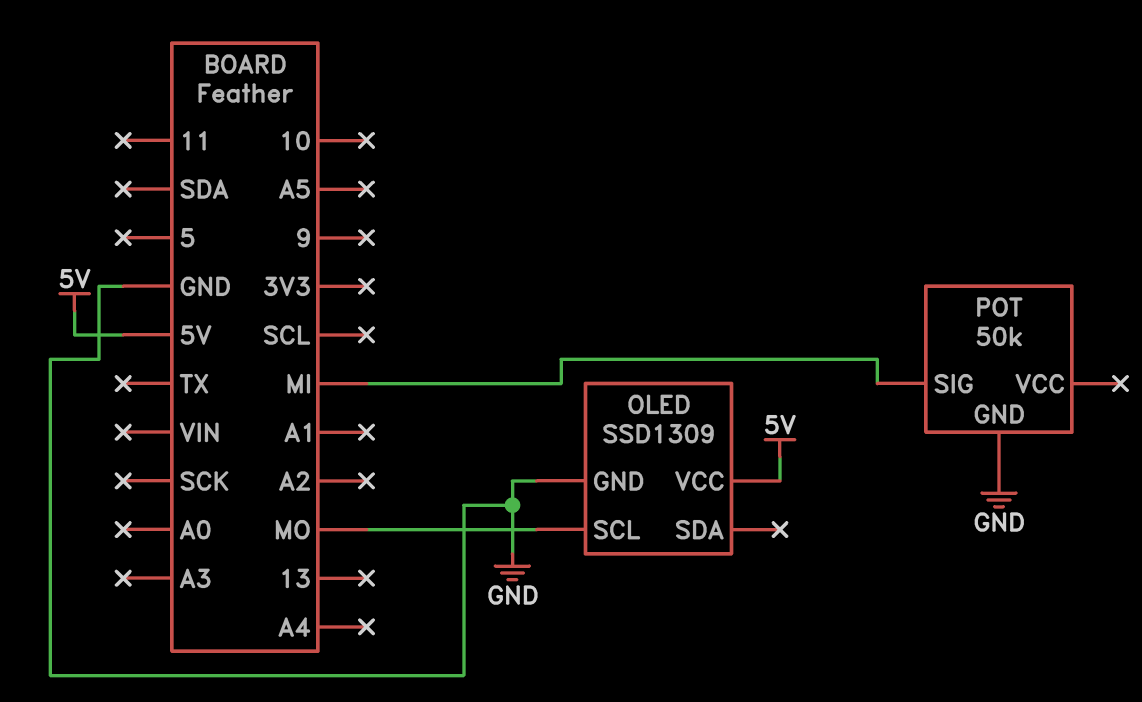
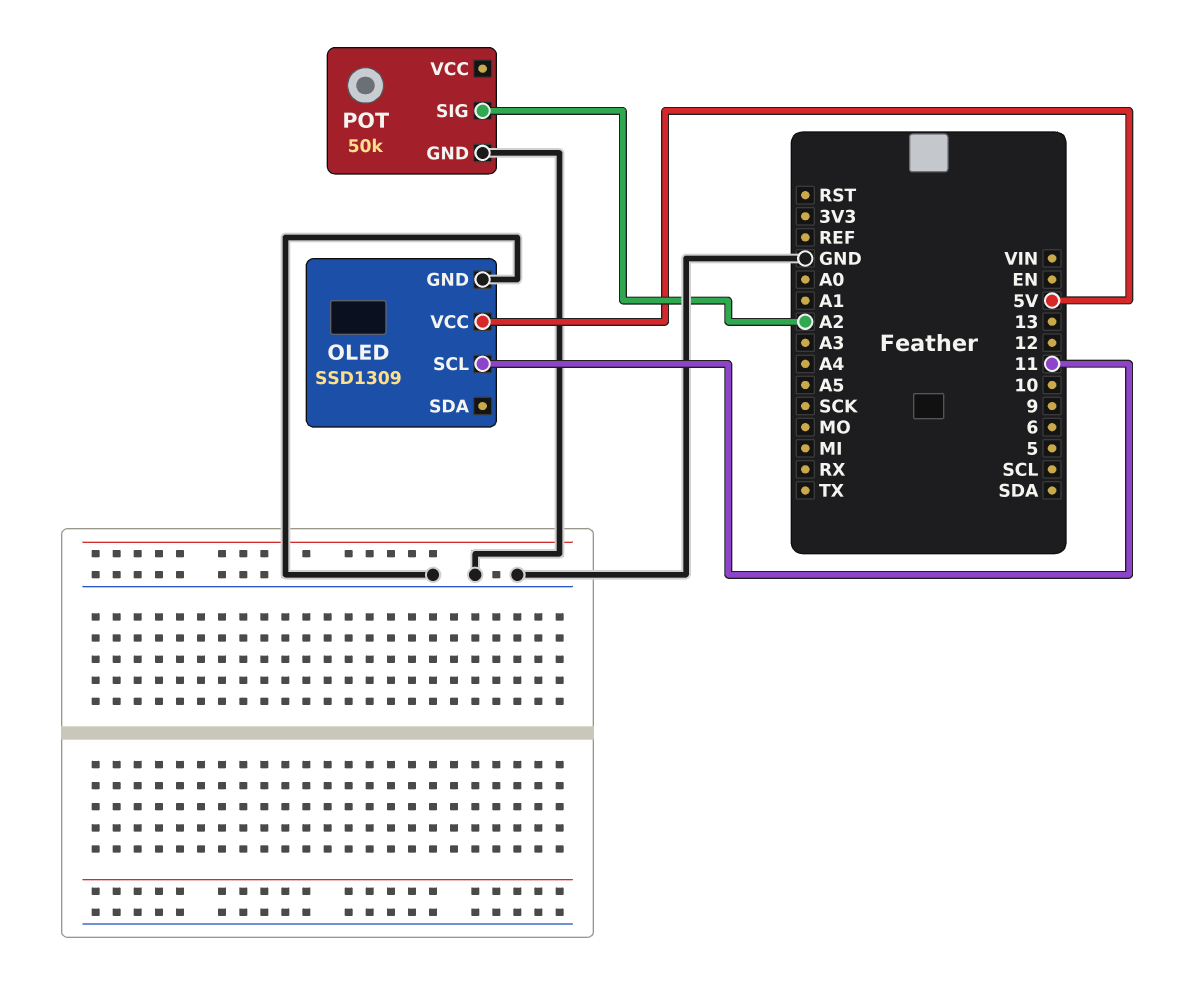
OLED pin SCL: MO -> 11
POT pin SIG: MI -> A2

